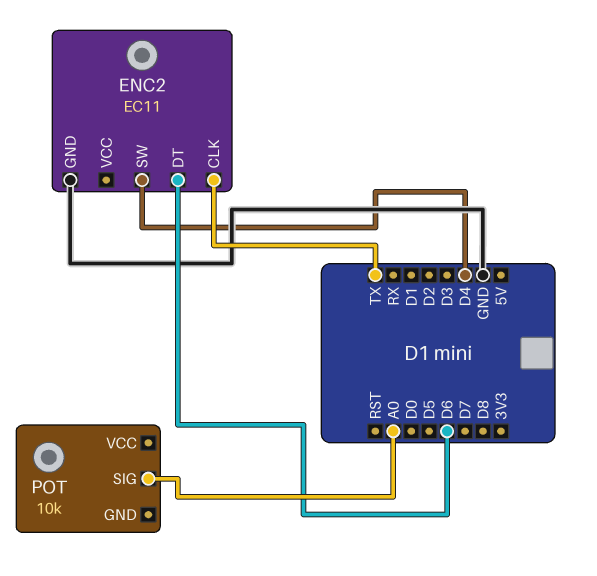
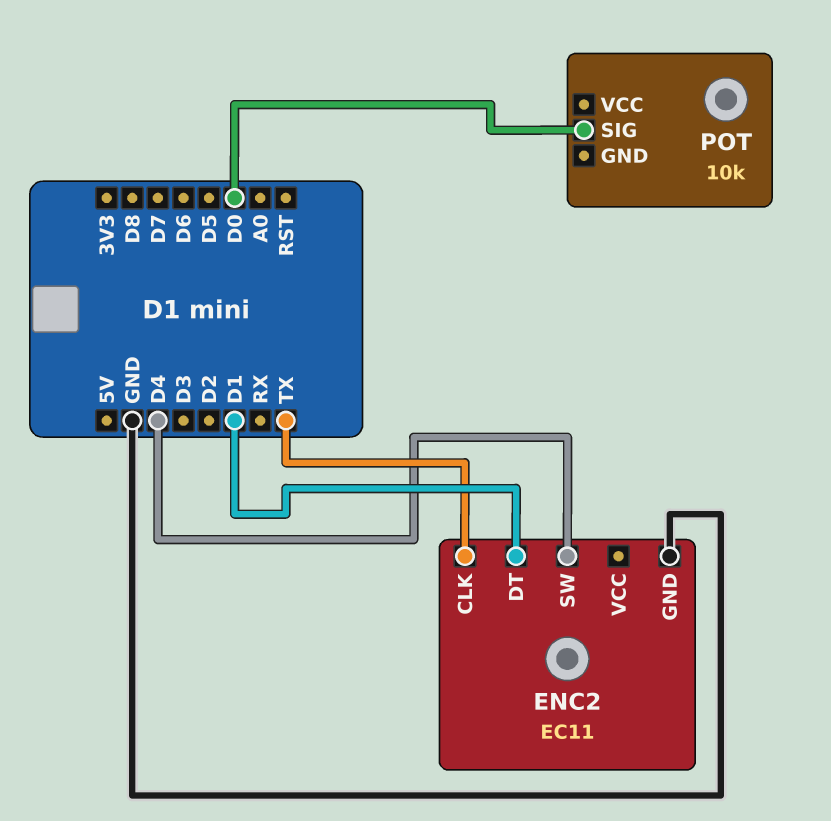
ENC2 pin DT: D6 -> D1
POT pin SIG: A0 -> D0

